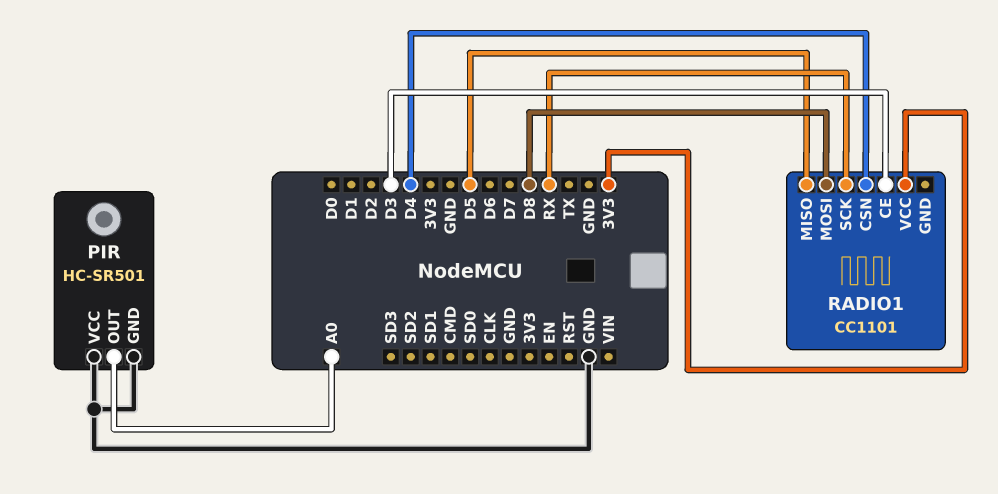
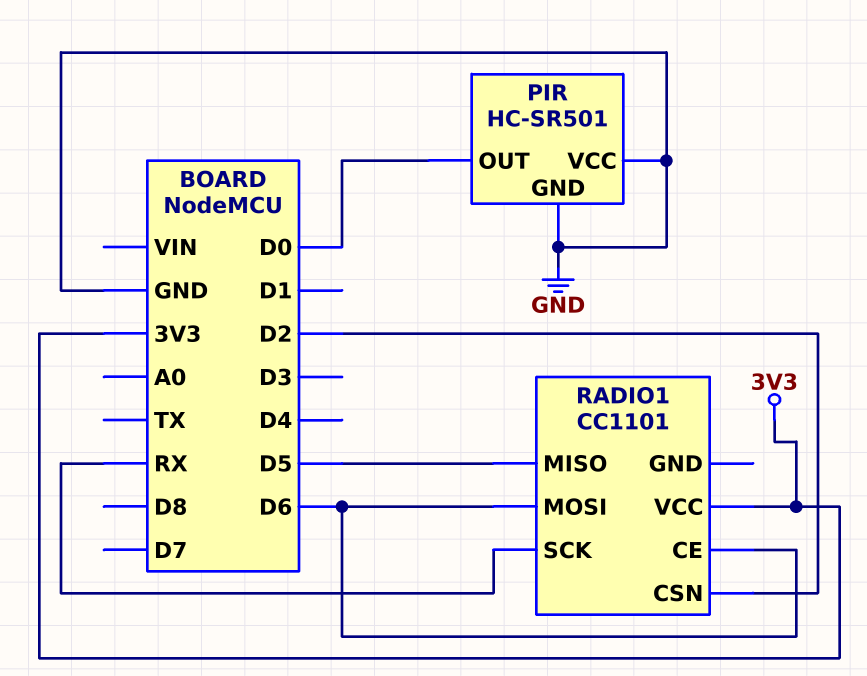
PIR pin OUT: A0 -> D0
RADIO1 pin CE: D3 -> D6
RADIO1 pin CSN: D4 -> D2
RADIO1 pin MOSI: D8 -> D6

